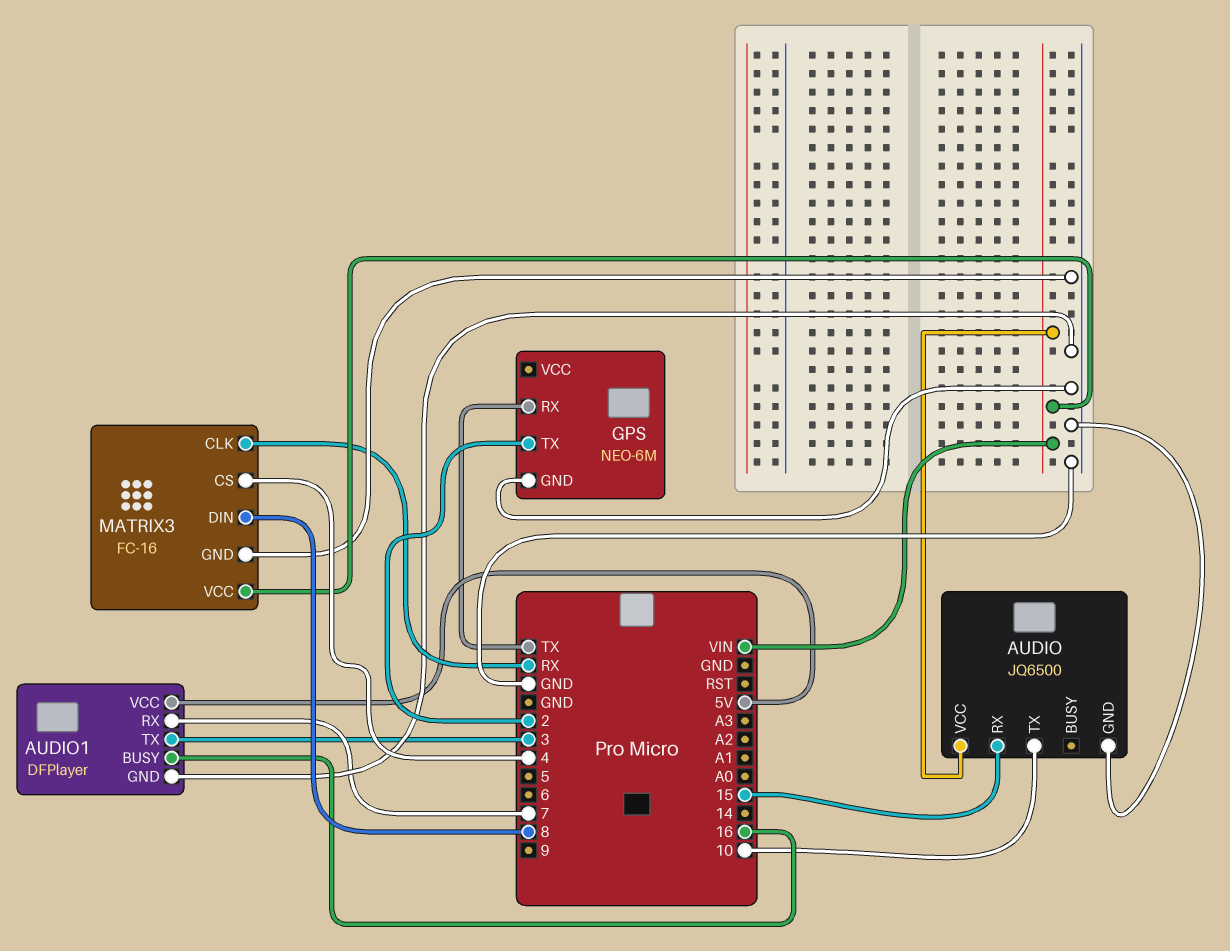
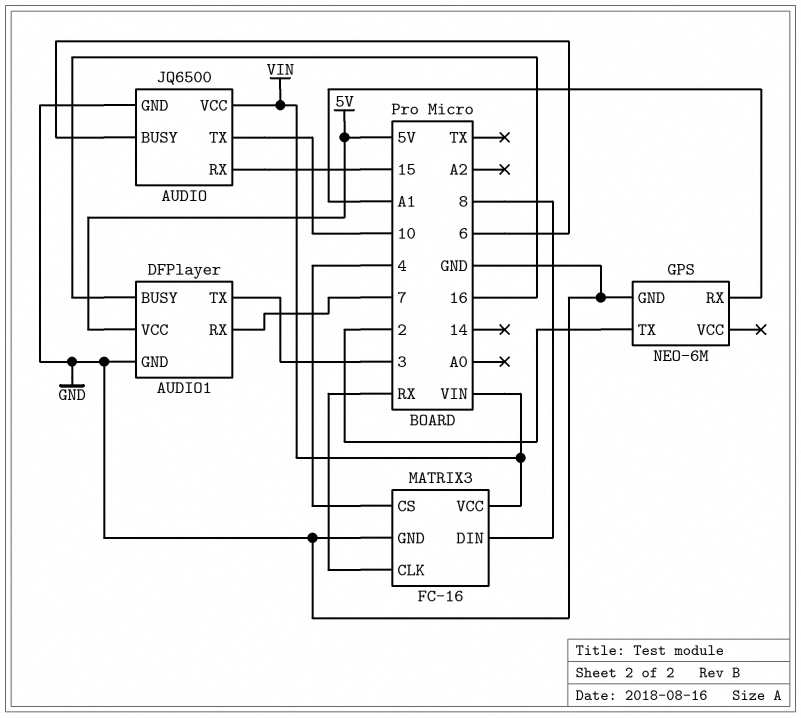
AUDIO pin BUSY: none -> 6
GPS pin RX: TX -> A1

